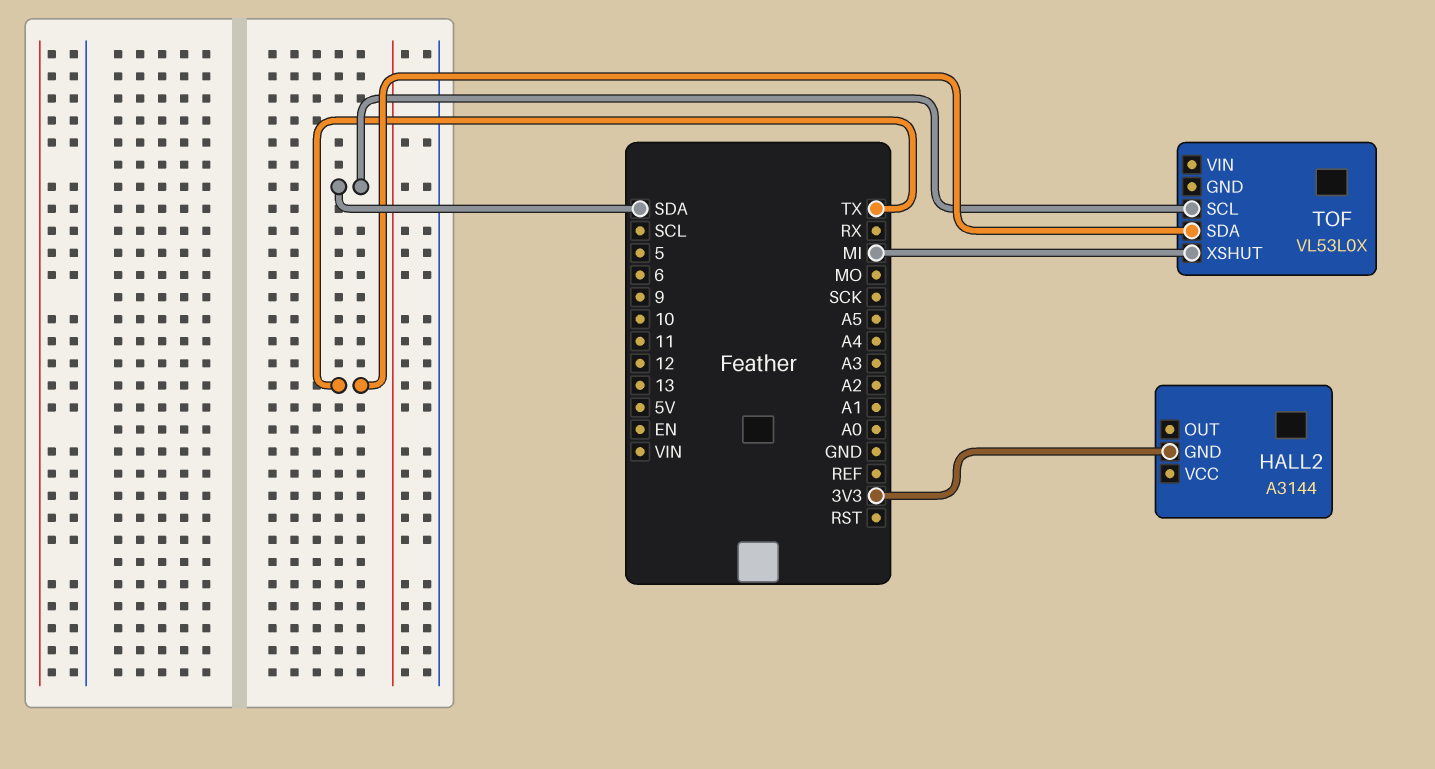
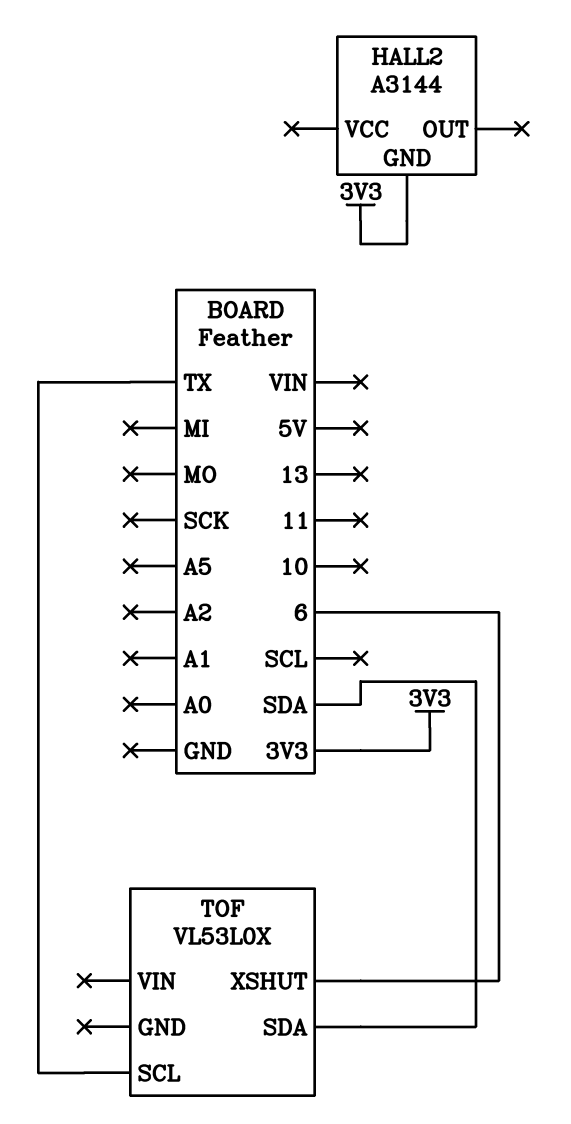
TOF pin SCL: SDA -> TX
TOF pin SDA: TX -> SDA
TOF pin XSHUT: MI -> 6

